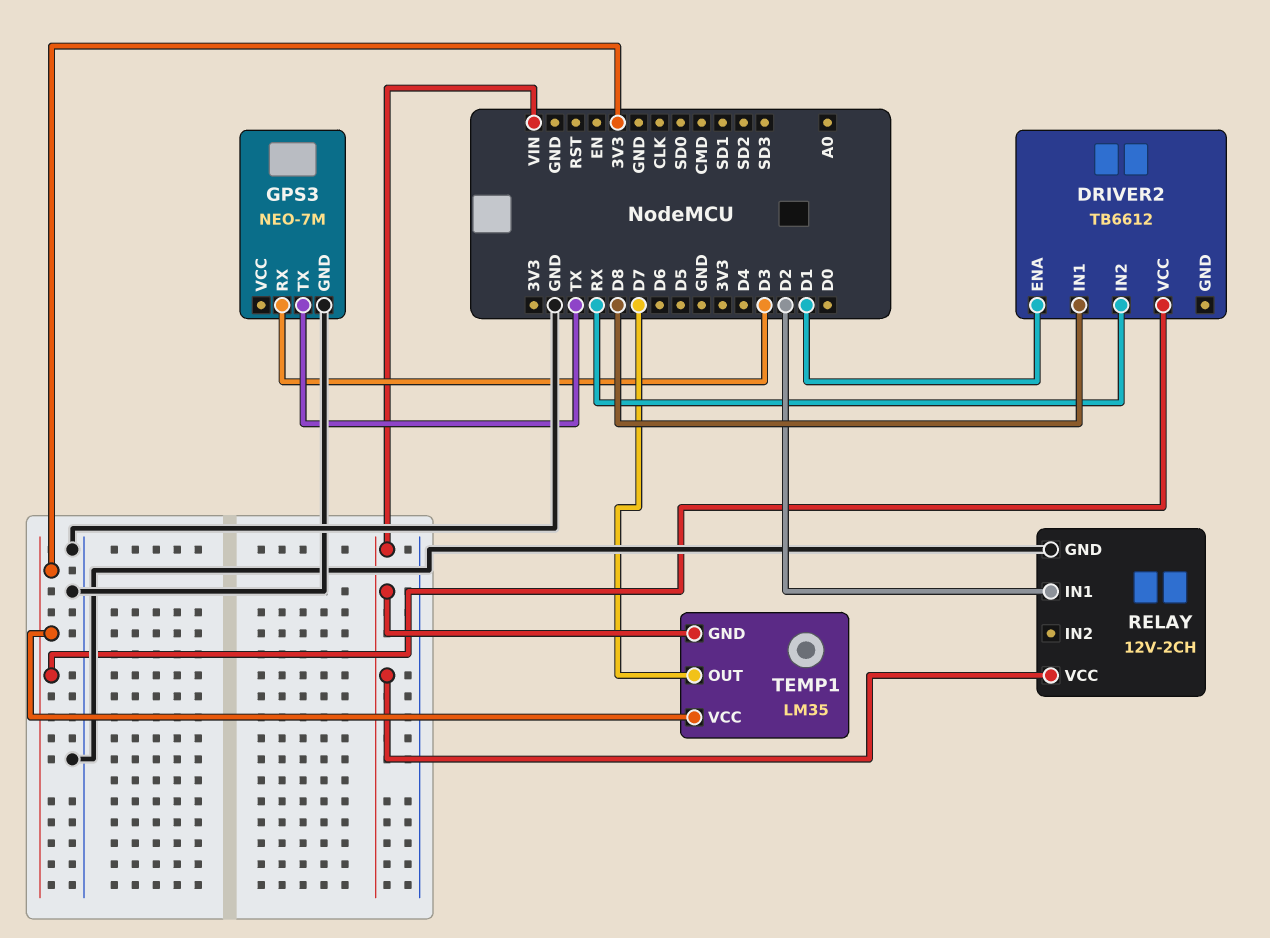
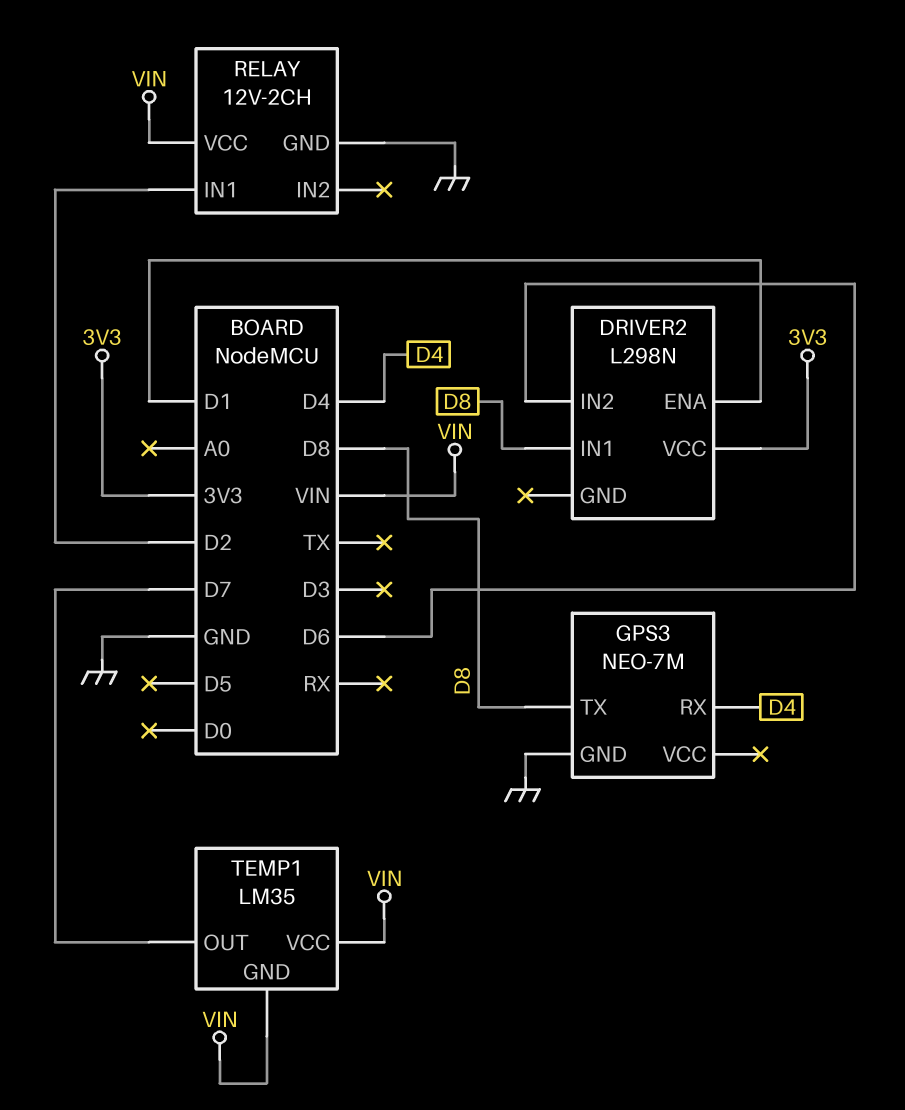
DRIVER2: TB6612 -> L298N
DRIVER2 pin IN2: RX -> D6
GPS3 pin RX: D3 -> D4
GPS3 pin TX: TX -> D8
TEMP1 pin VCC: 3V3 -> VIN

